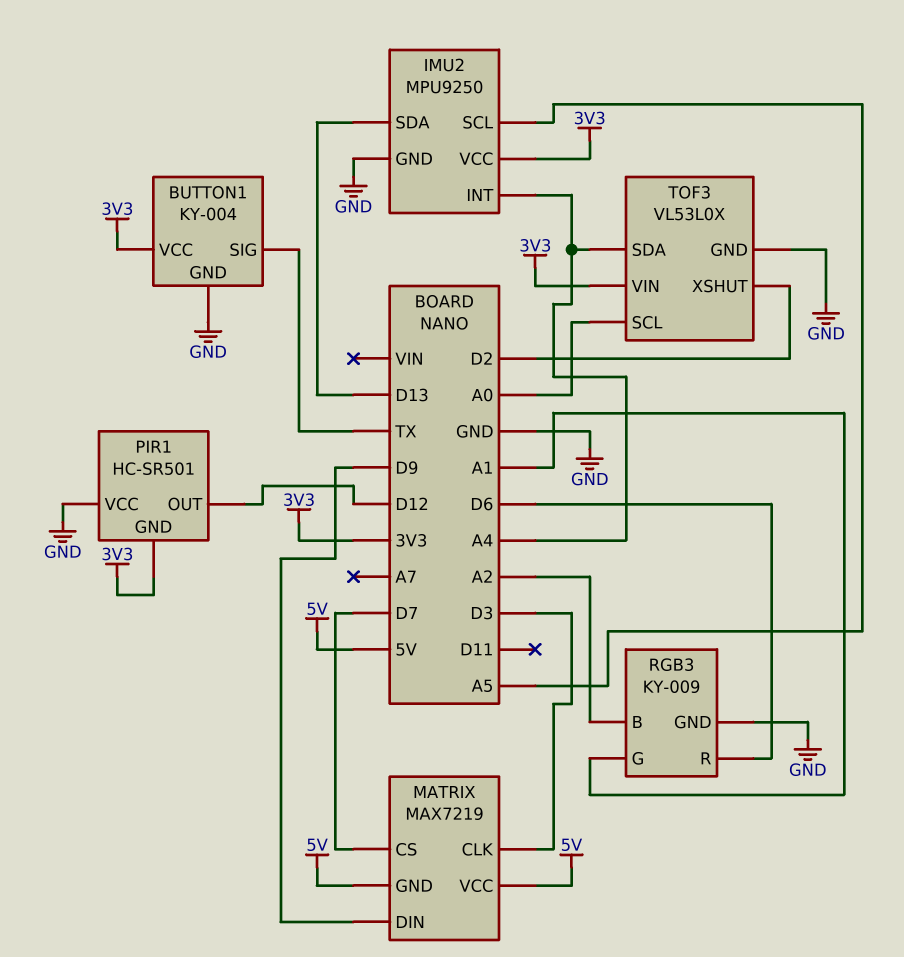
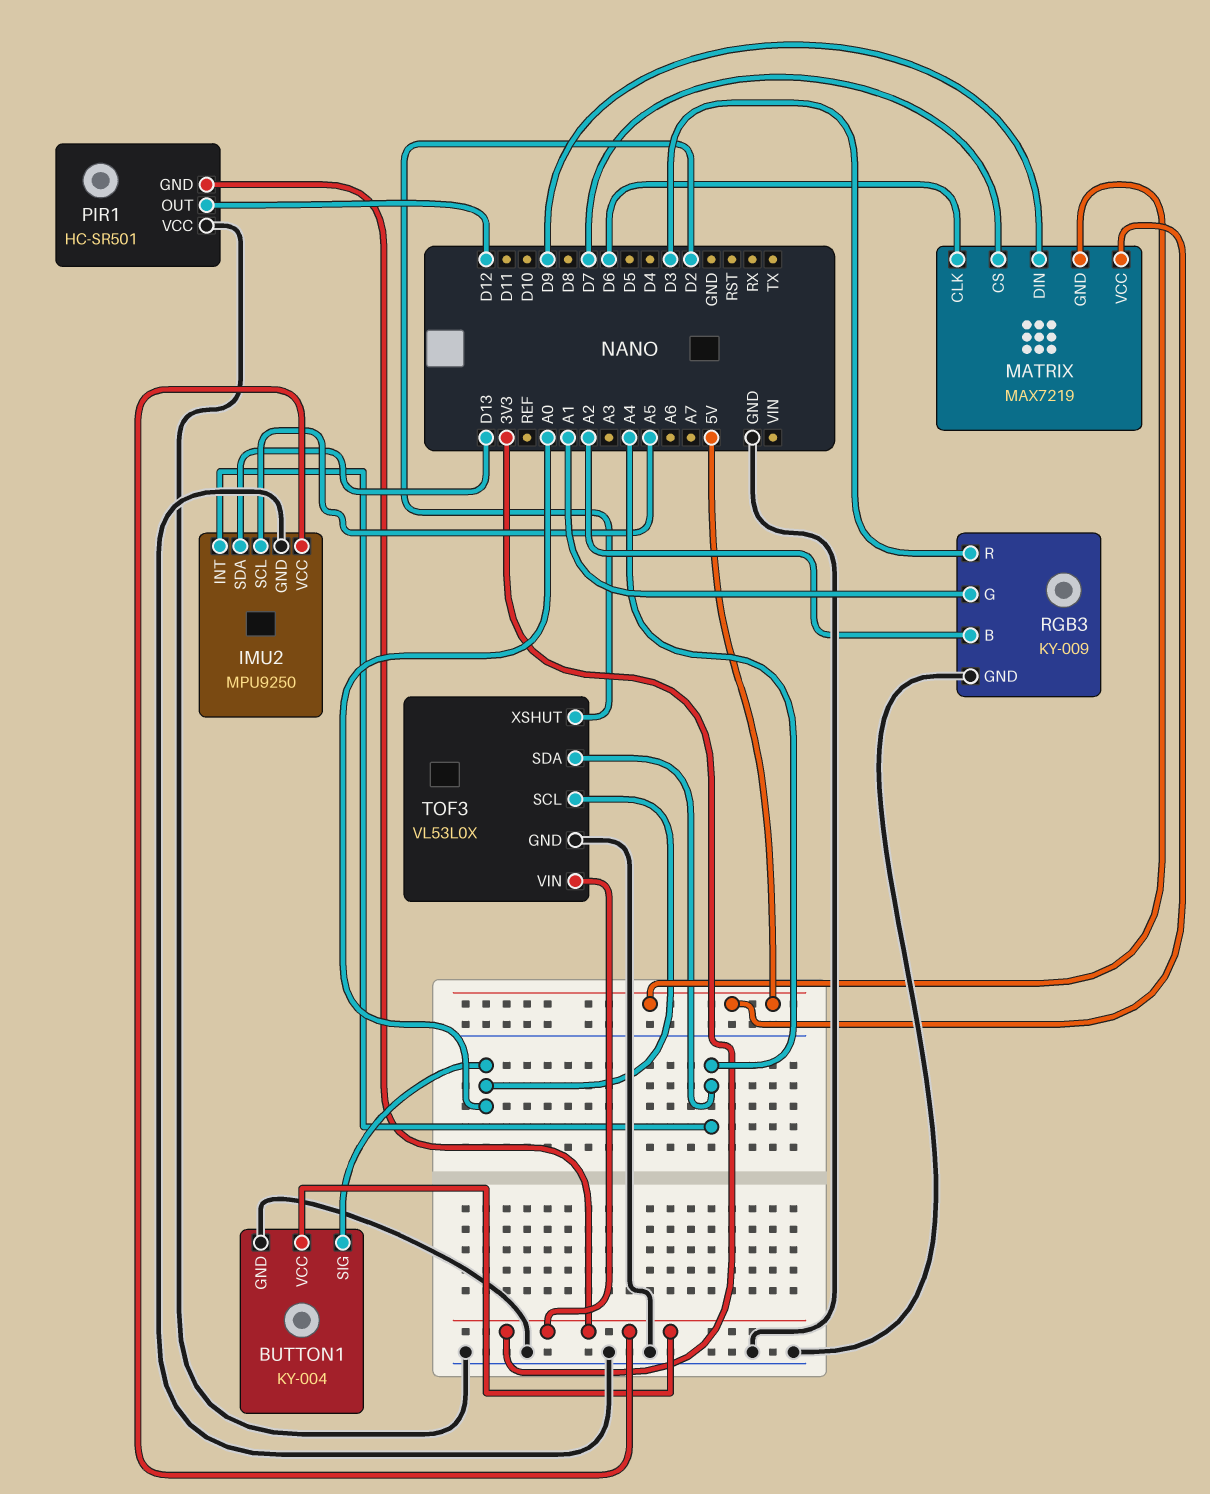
BUTTON1 pin SIG: TX -> A0
MATRIX pin CLK: D3 -> D6
RGB3 pin R: D6 -> D3

